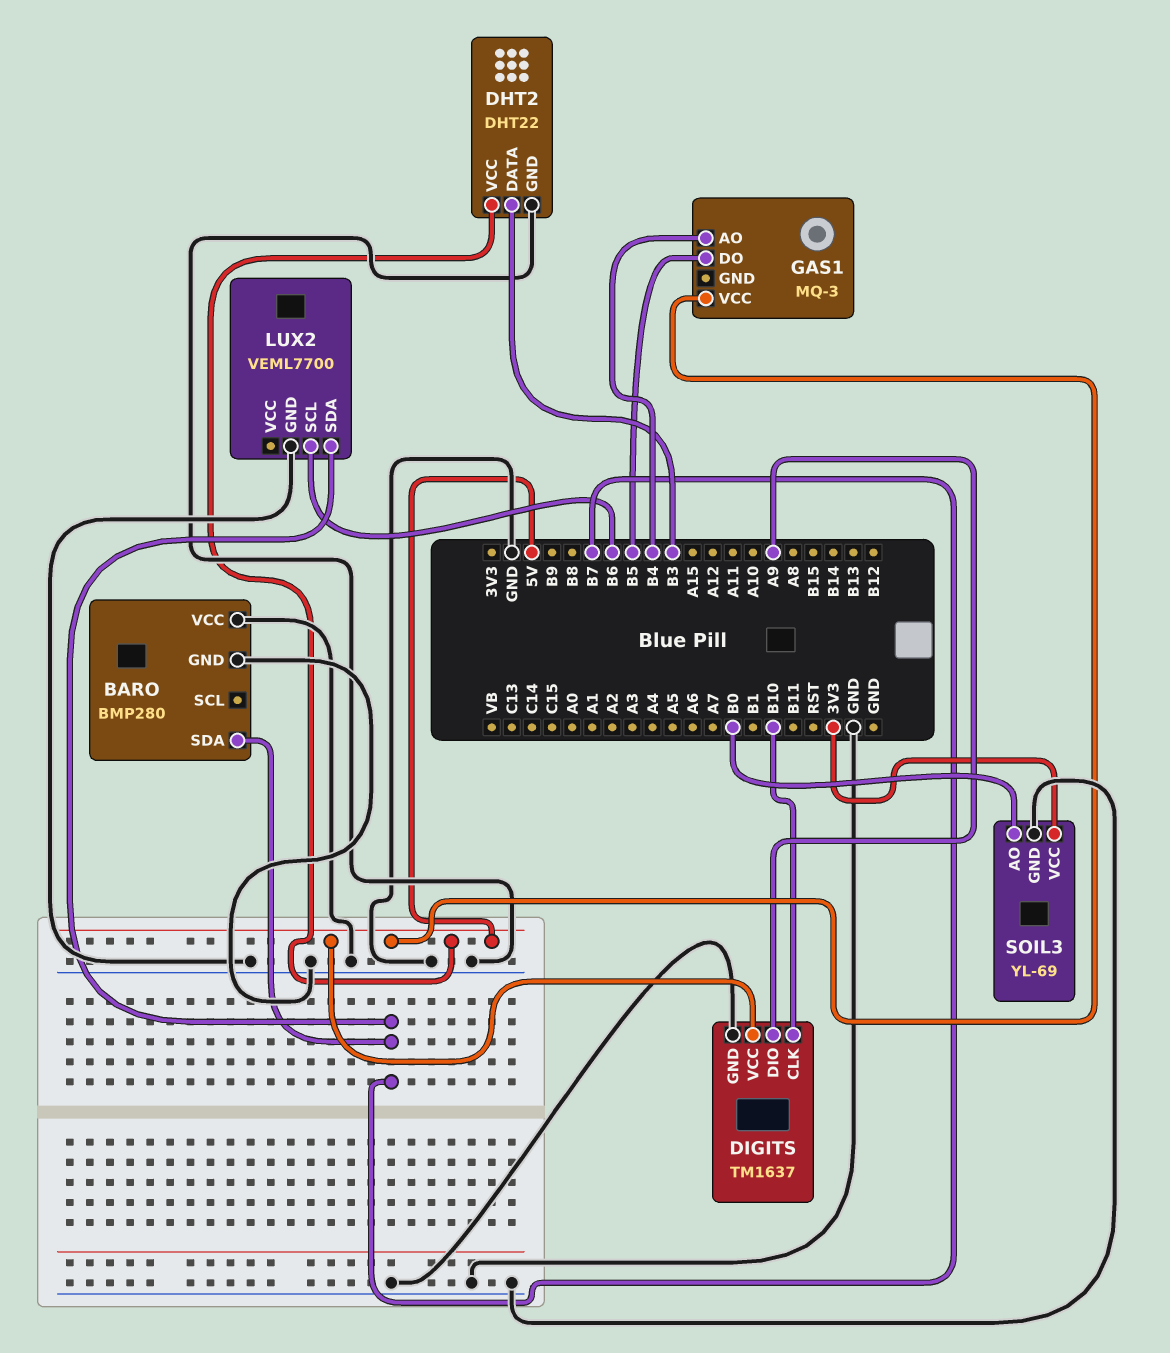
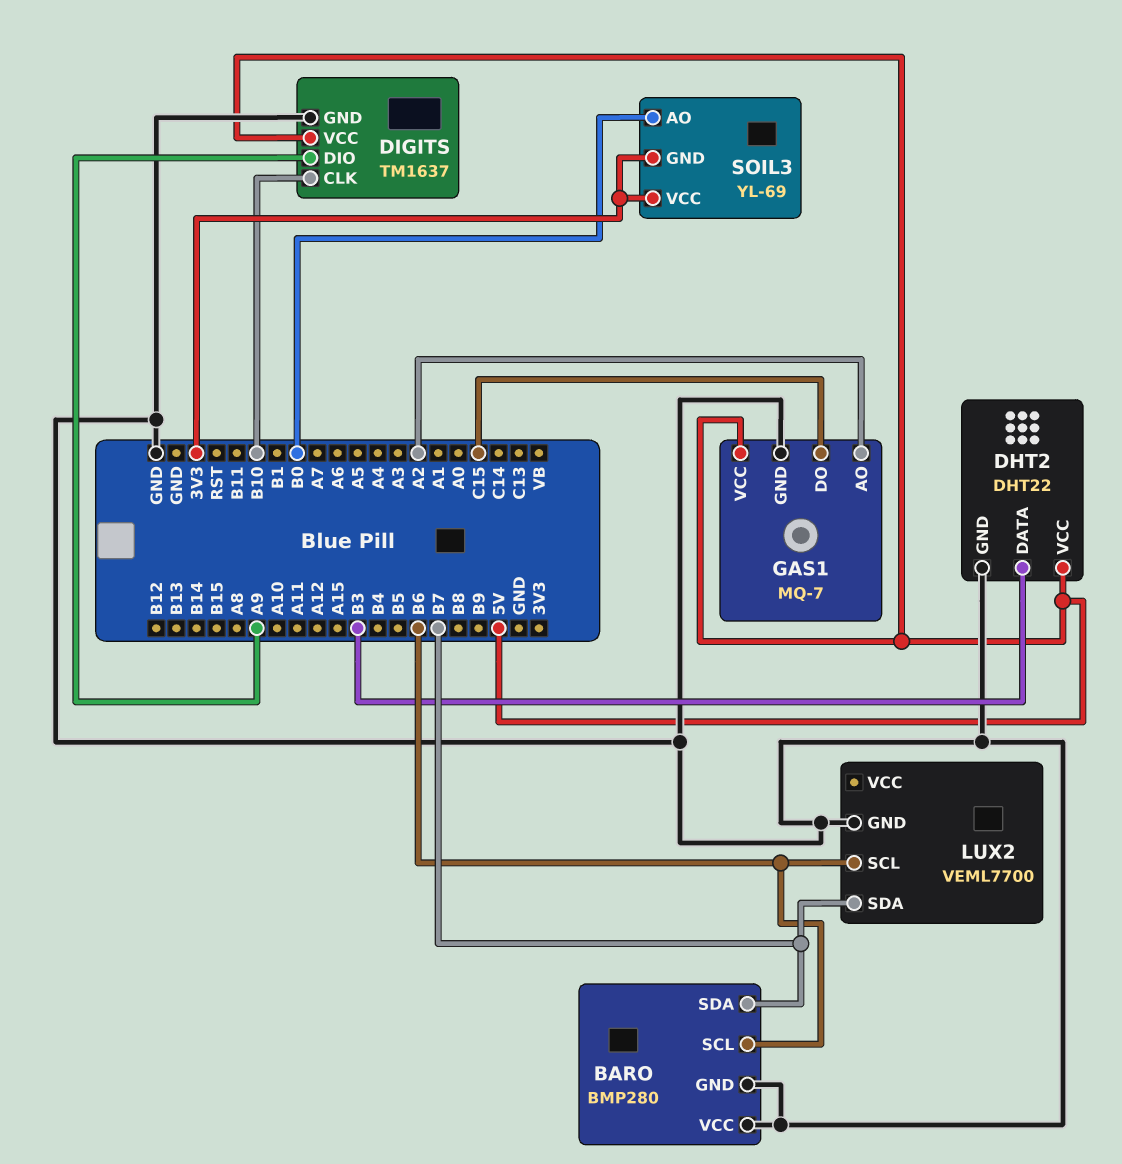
BARO pin SCL: none -> B6
GAS1: MQ-3 -> MQ-7
GAS1 pin AO: B4 -> A2
GAS1 pin DO: B5 -> C15
GAS1 pin GND: none -> GND
SOIL3 pin GND: GND -> 3V3

